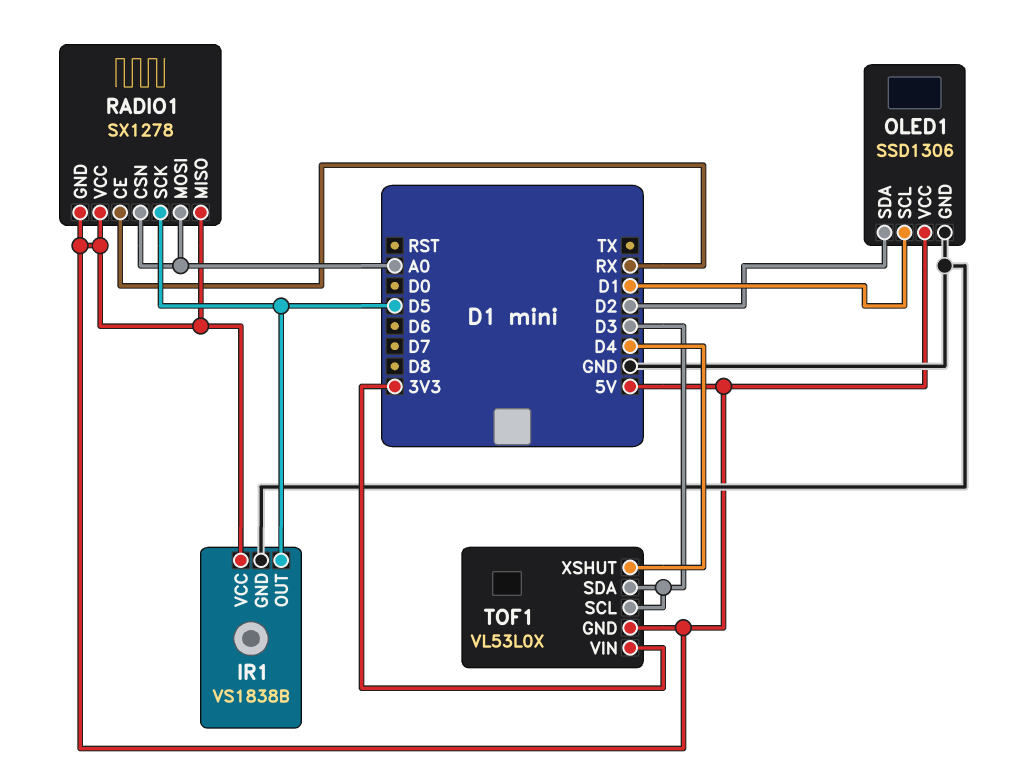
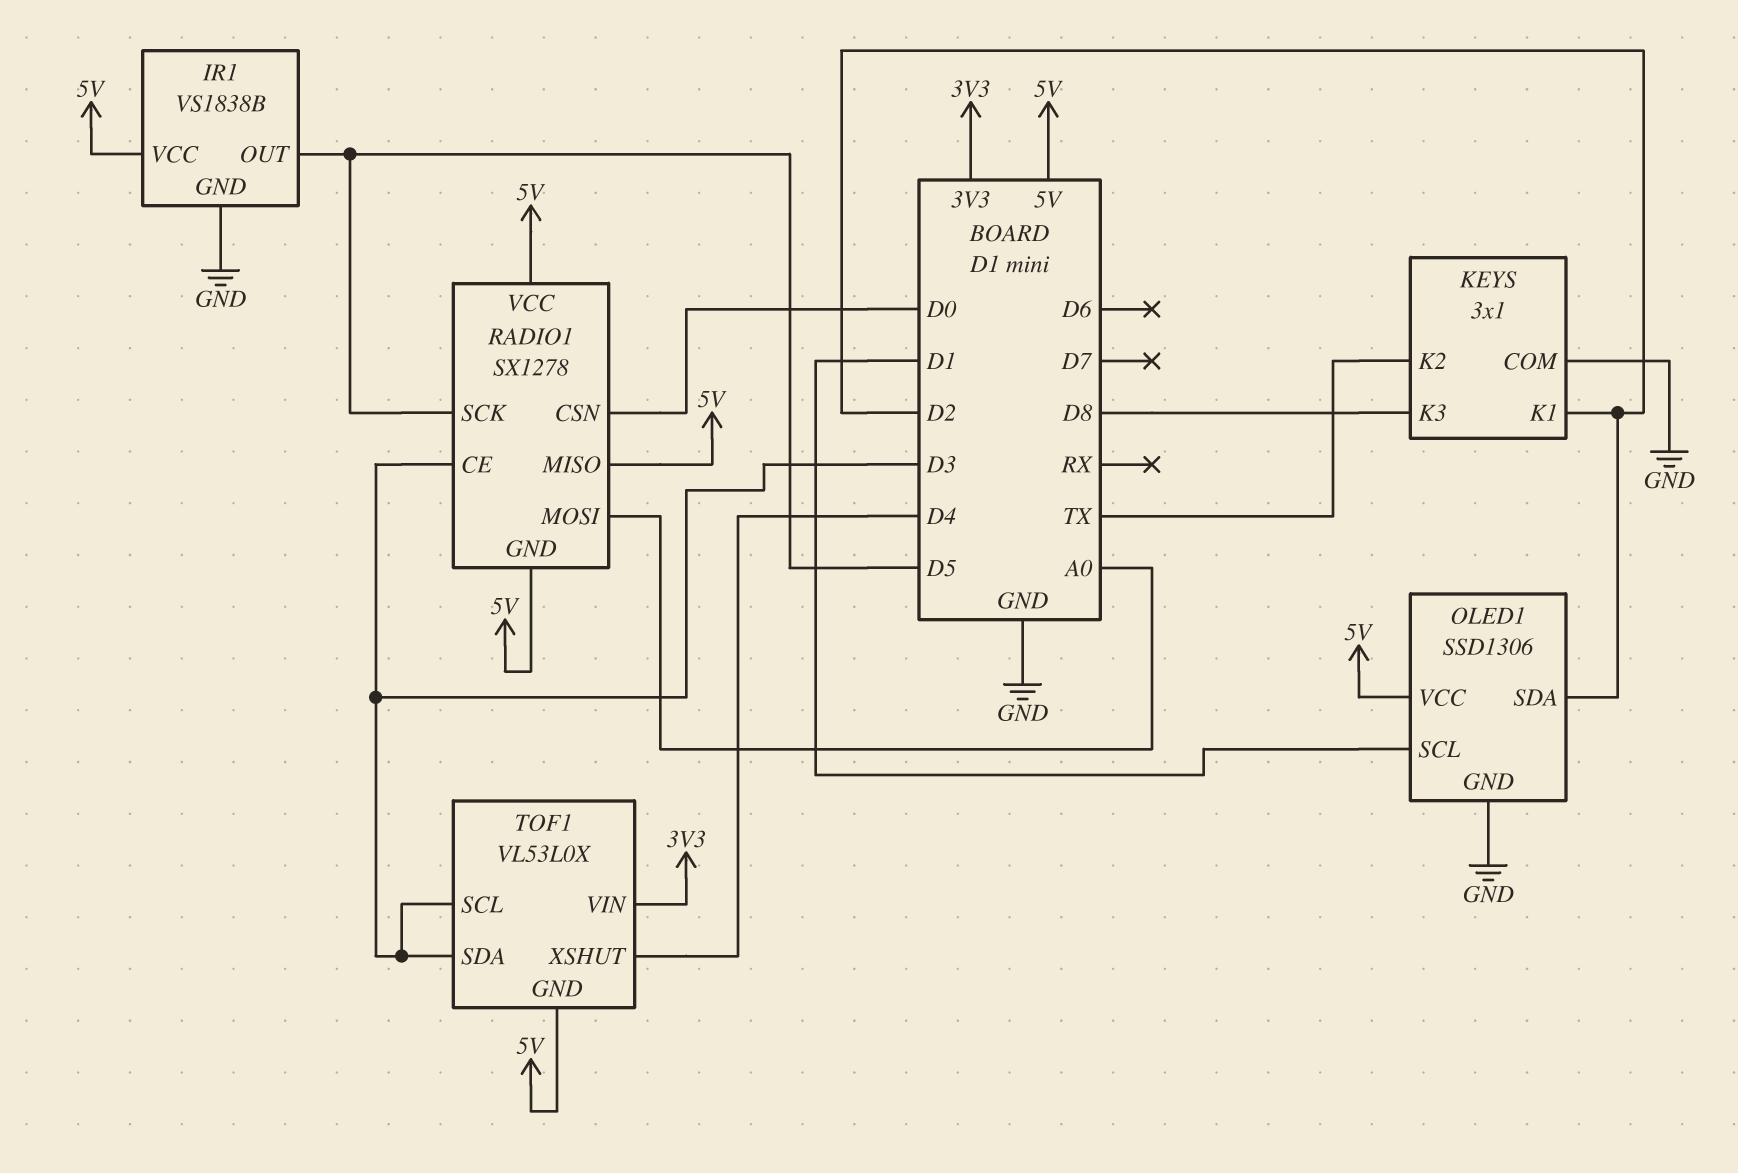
KEYS: none -> 3x1
KEYS pin COM: none -> GND
KEYS pin K1: none -> D2
KEYS pin K2: none -> TX
KEYS pin K3: none -> D8
RADIO1 pin CE: RX -> D3
RADIO1 pin CSN: A0 -> D0

